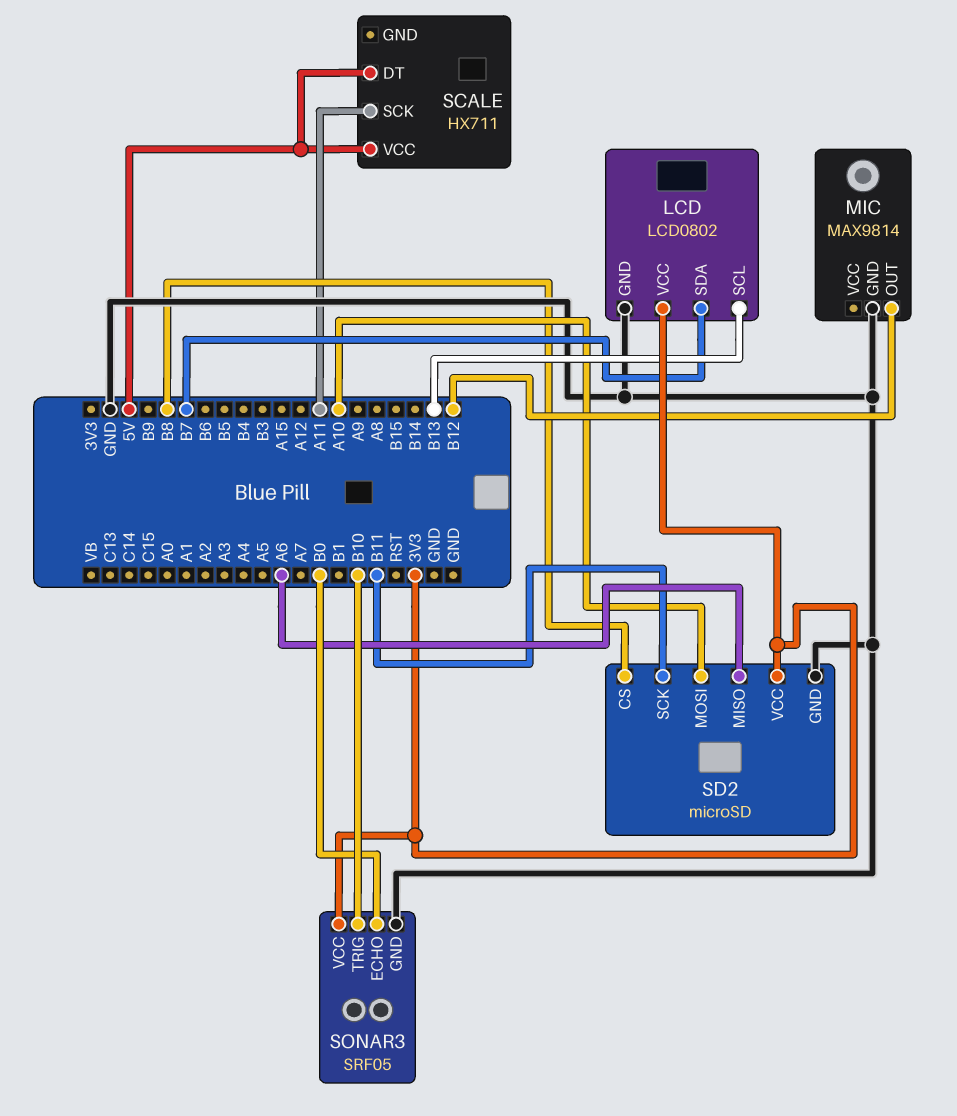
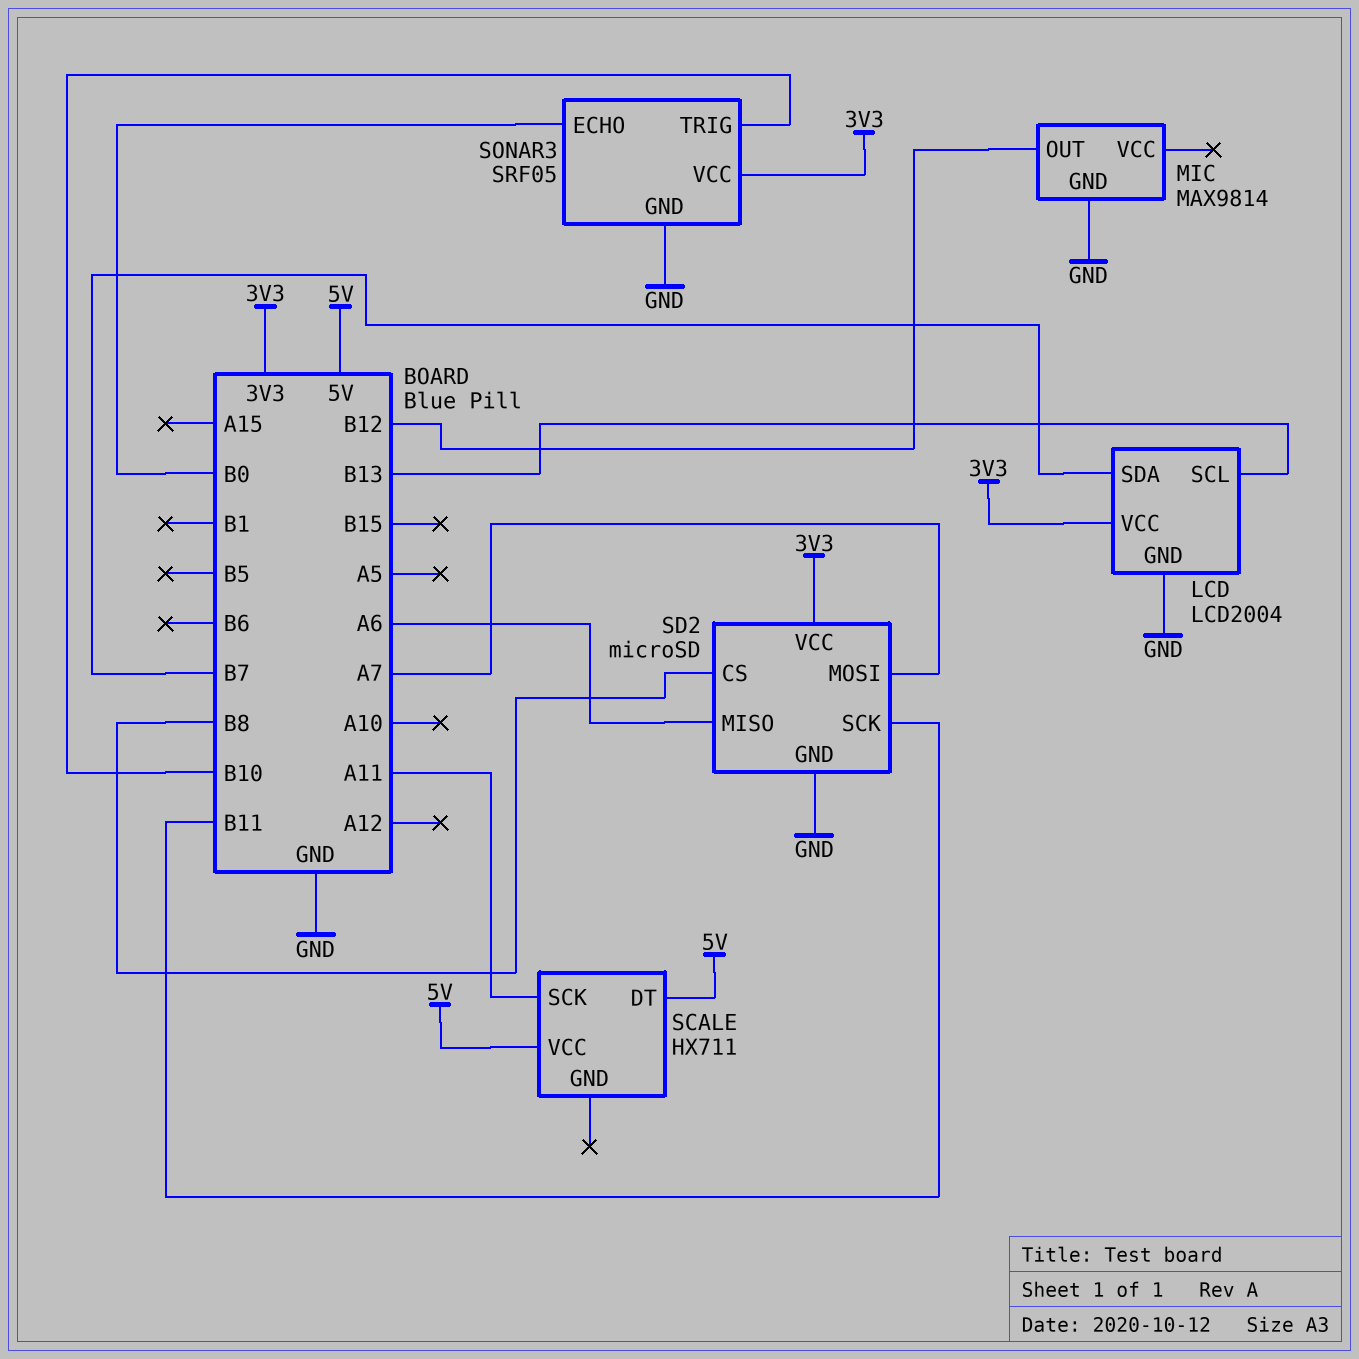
LCD: LCD0802 -> LCD2004
SD2 pin MOSI: A10 -> A7

